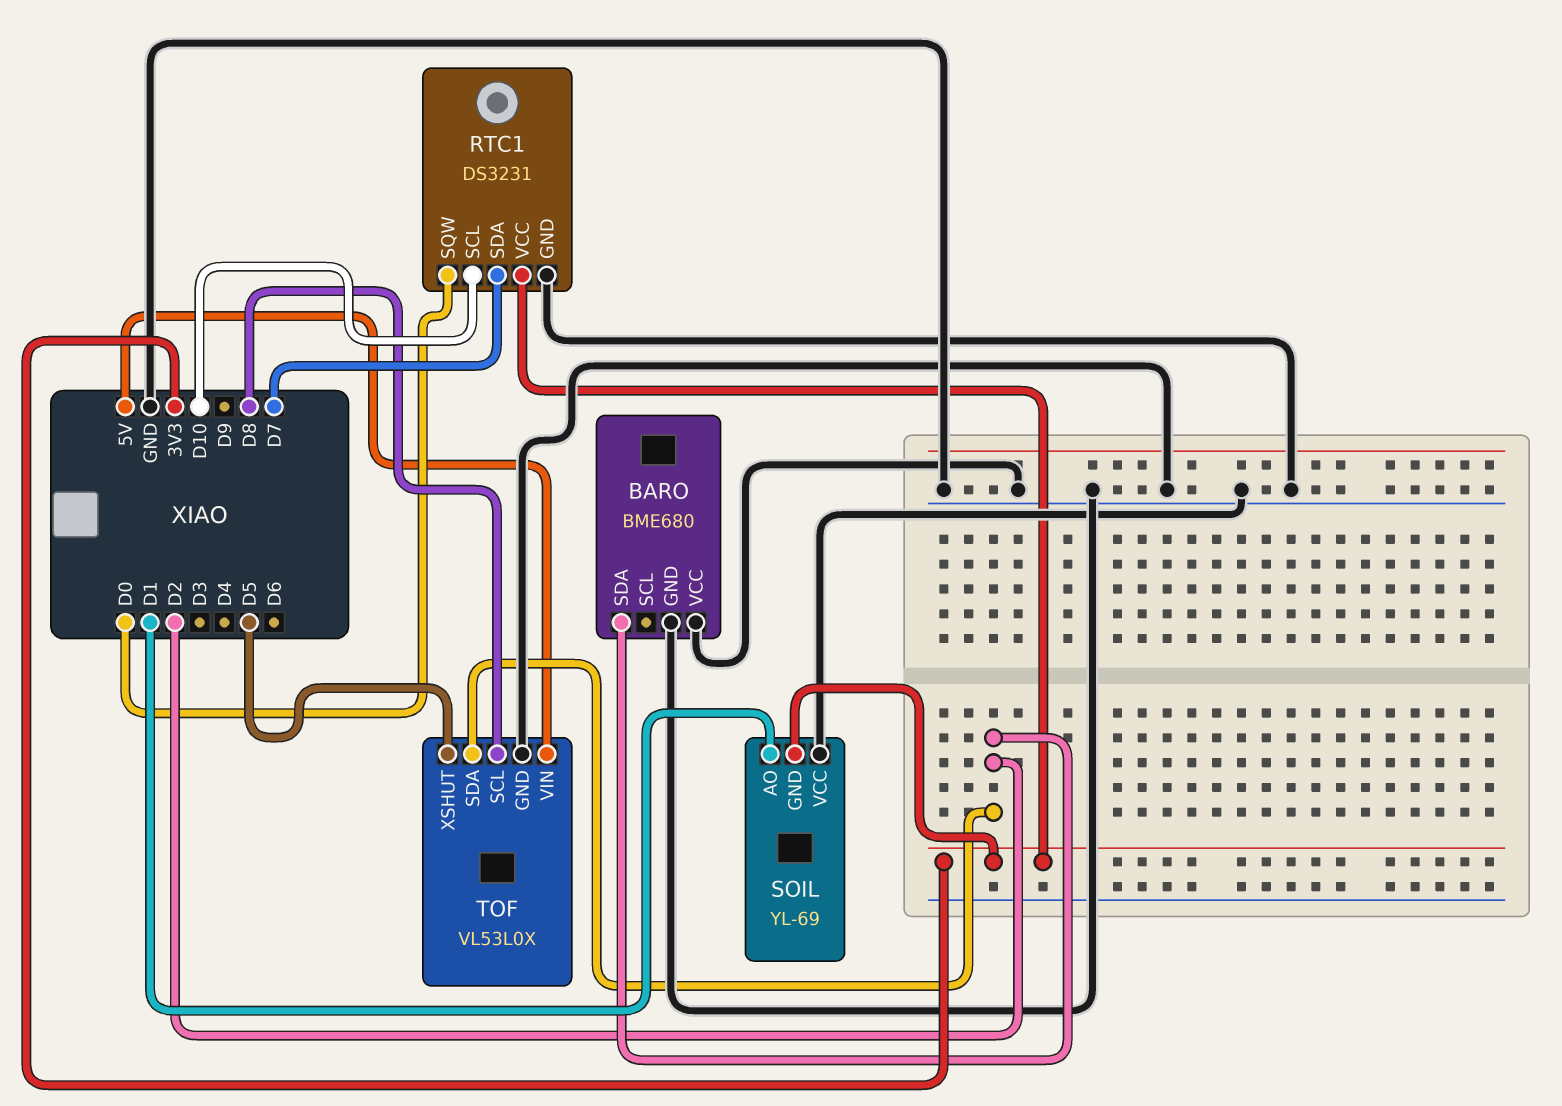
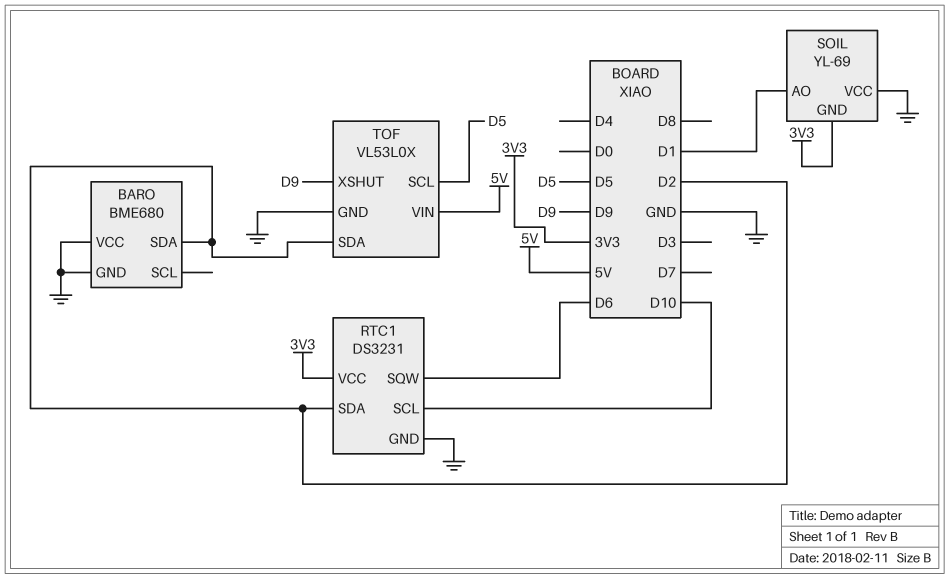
RTC1 pin SDA: D7 -> D2
RTC1 pin SQW: D0 -> D6
TOF pin SCL: D8 -> D5
TOF pin XSHUT: D5 -> D9

